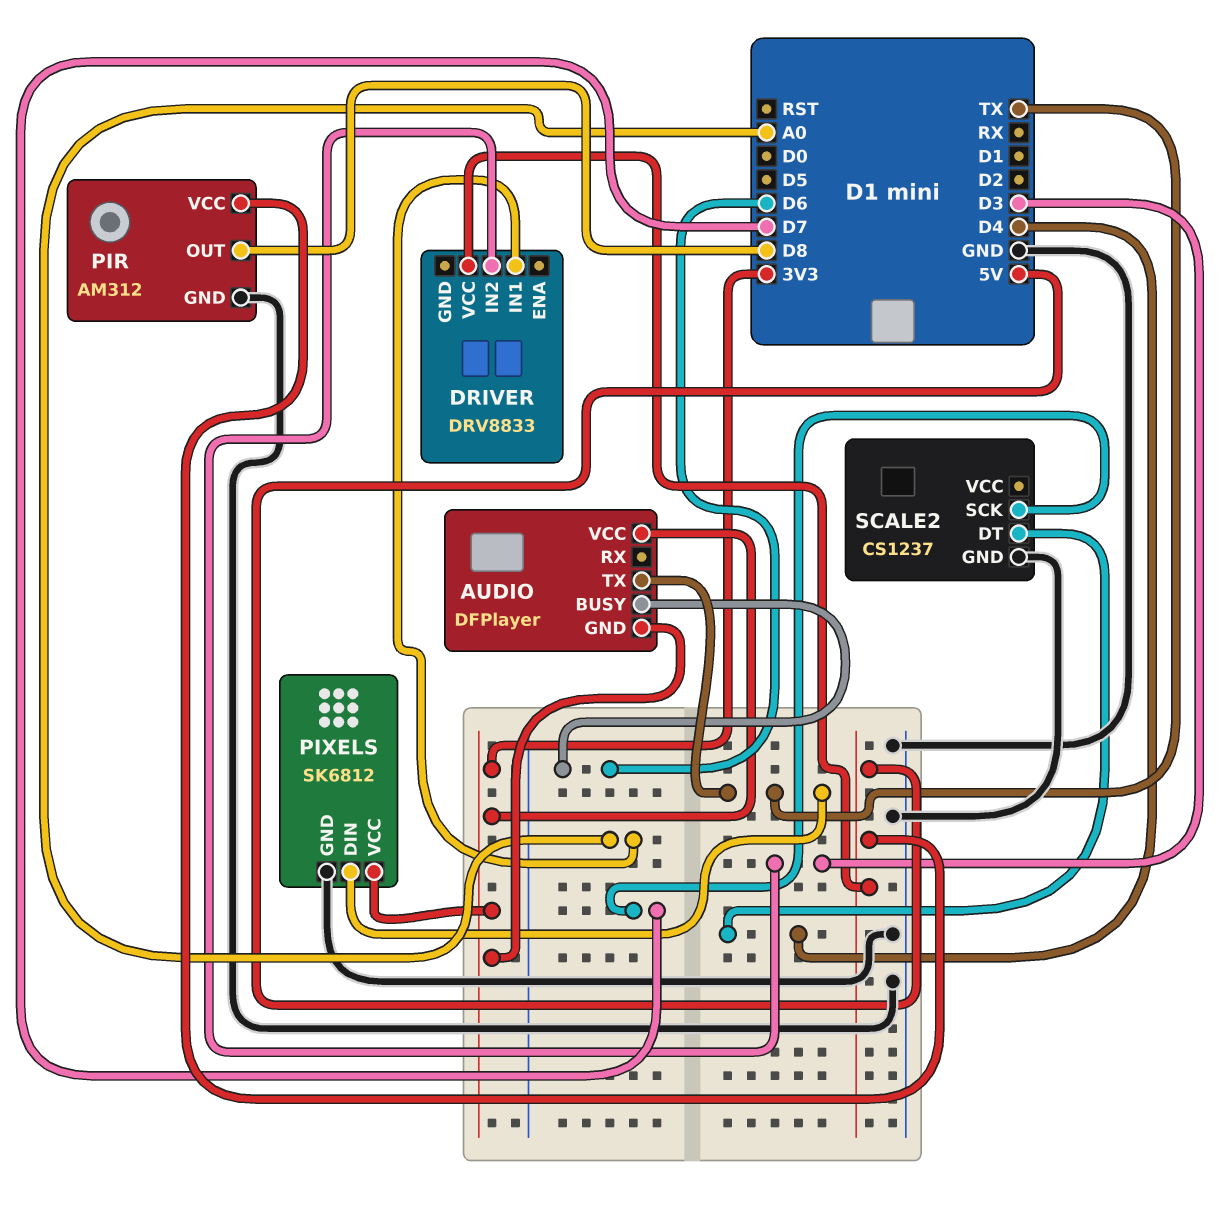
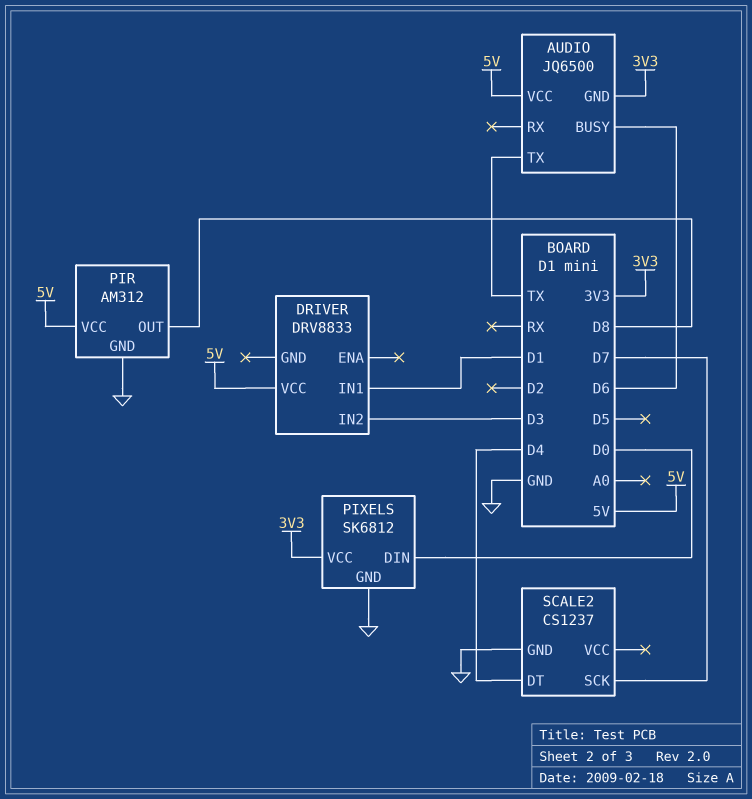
AUDIO: DFPlayer -> JQ6500
AUDIO pin VCC: 3V3 -> 5V
DRIVER pin IN1: A0 -> D1
PIXELS pin DIN: TX -> D0

